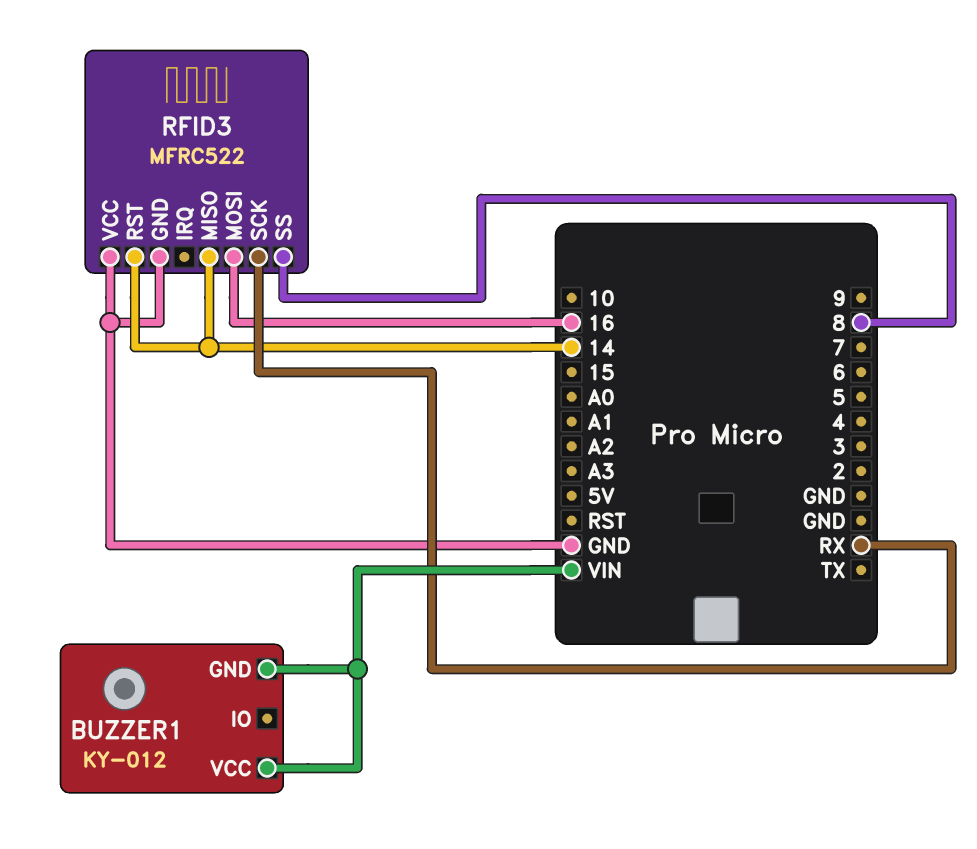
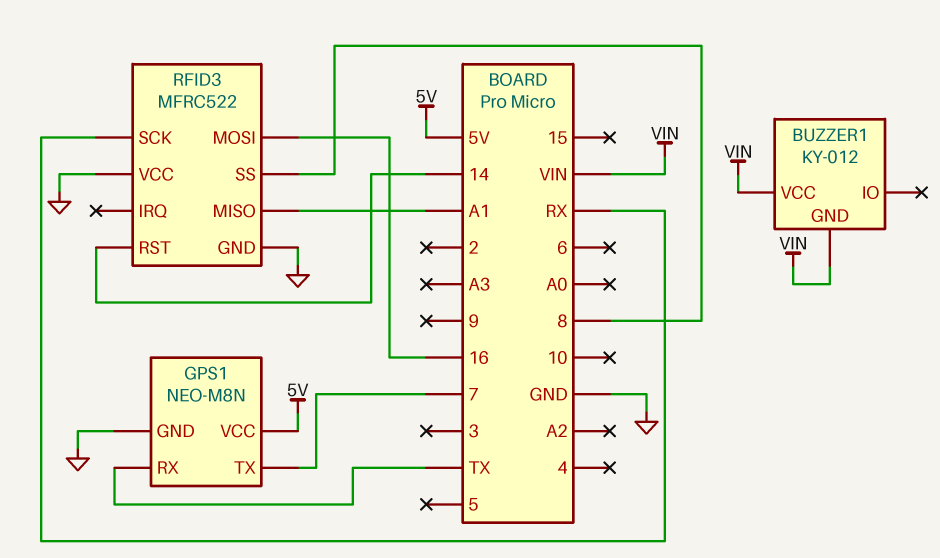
GPS1: none -> NEO-M8N
GPS1 pin GND: none -> GND
GPS1 pin RX: none -> TX
GPS1 pin TX: none -> 7
GPS1 pin VCC: none -> 5V
RFID3 pin MISO: 14 -> A1

